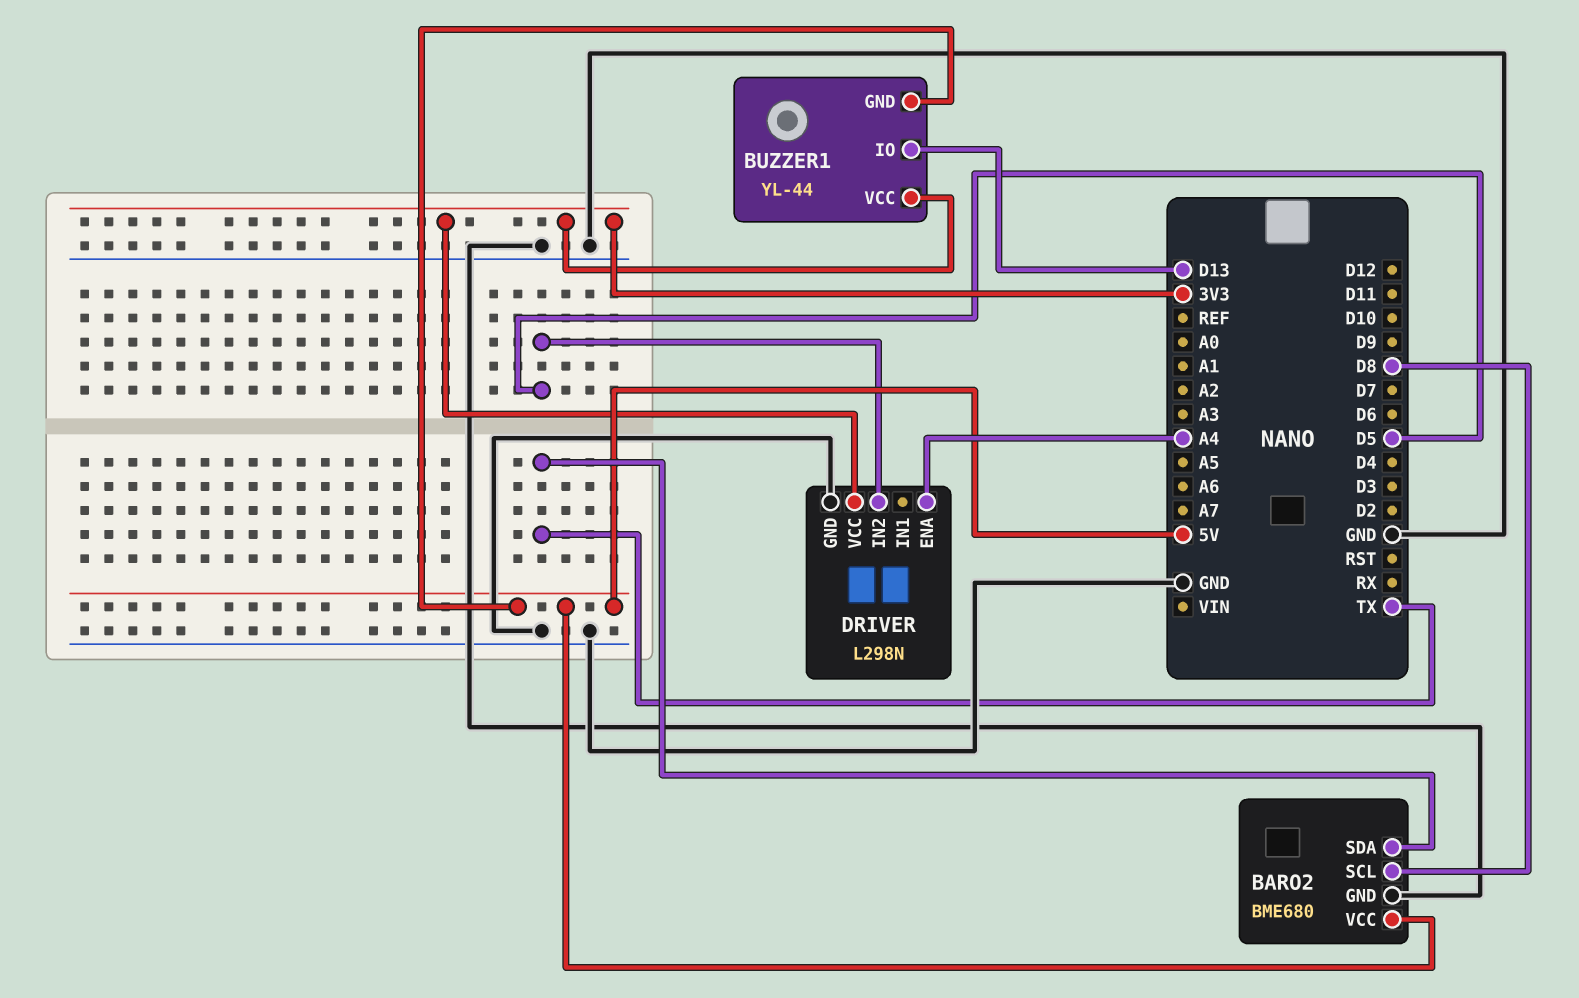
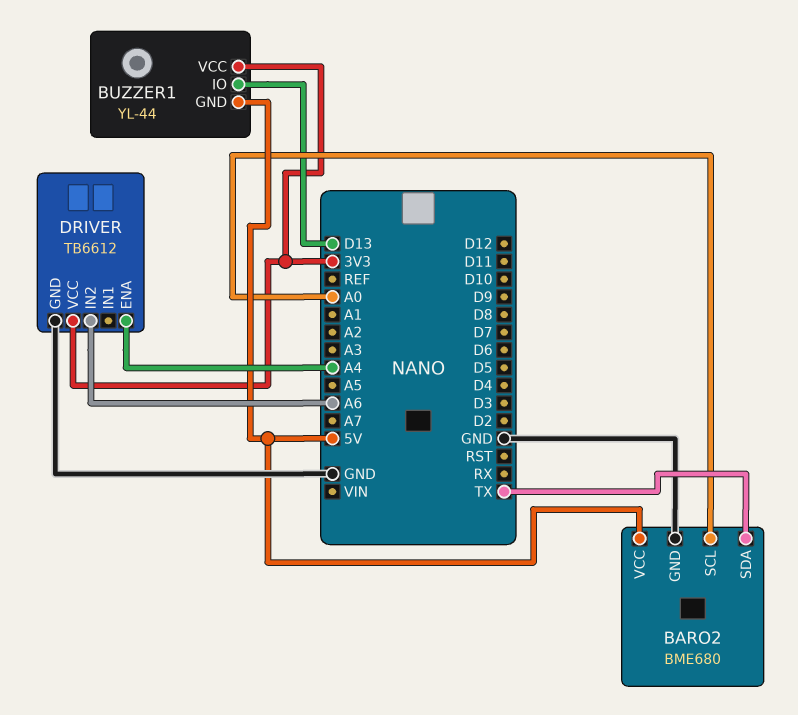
BARO2 pin SCL: D8 -> A0
DRIVER: L298N -> TB6612
DRIVER pin IN2: D5 -> A6

